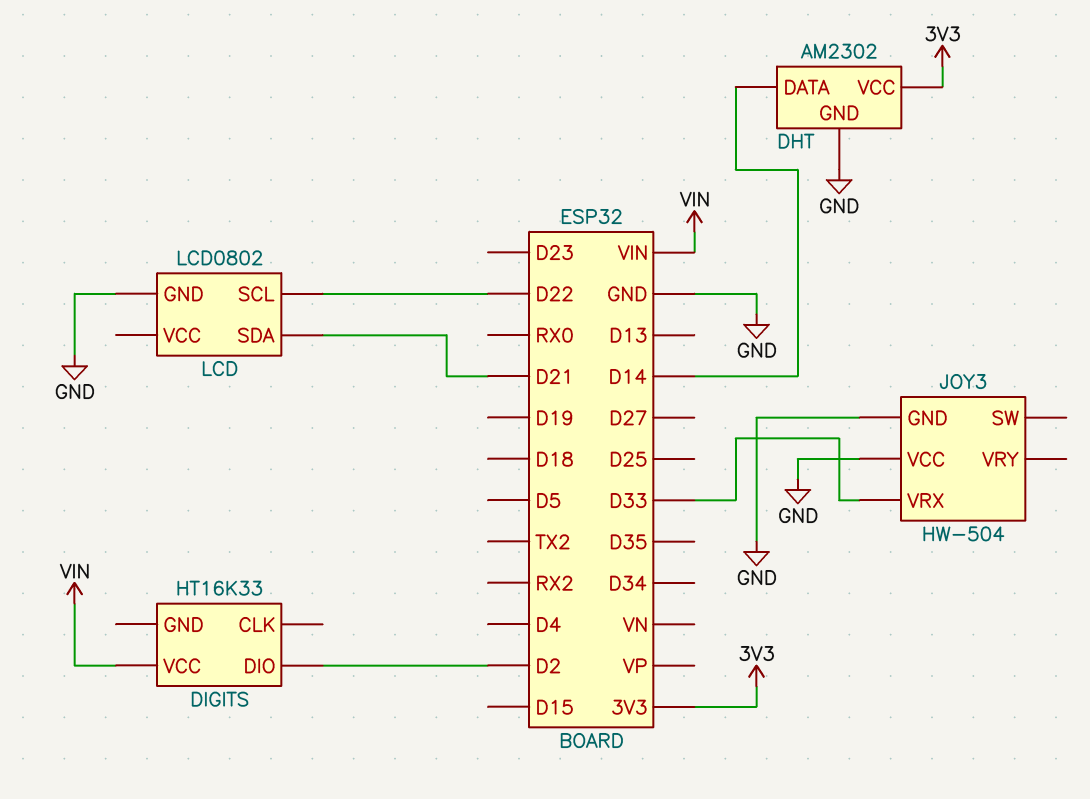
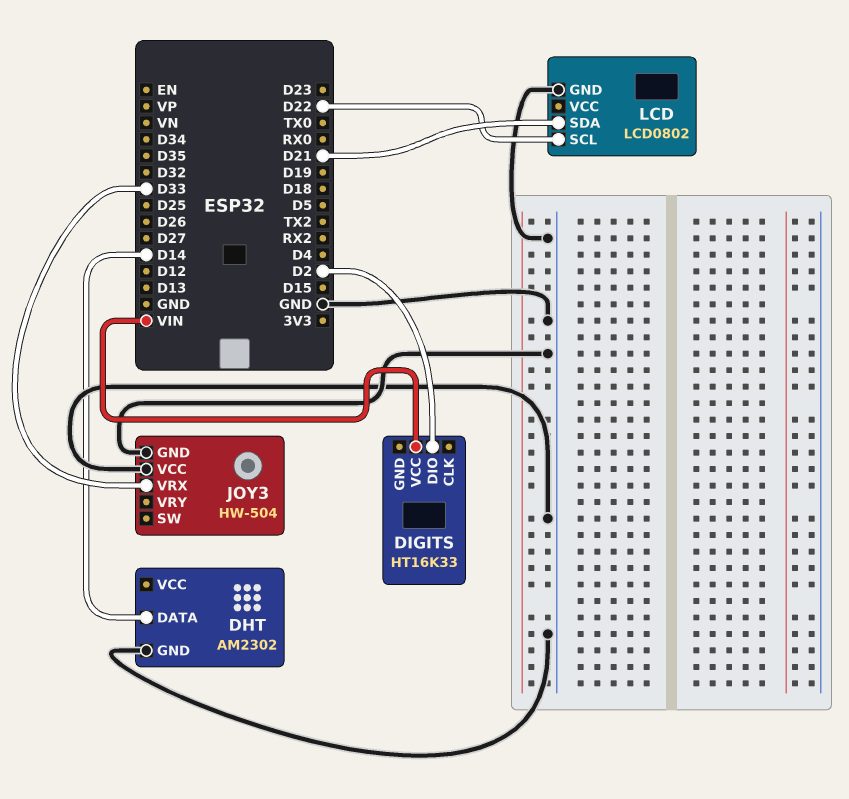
DHT pin VCC: 3V3 -> none

